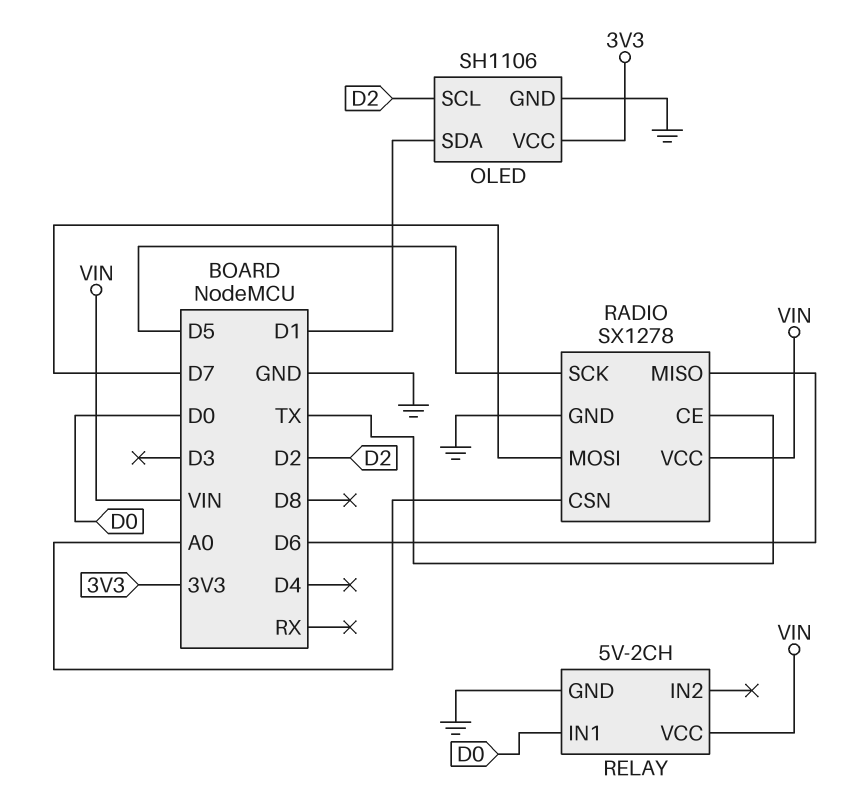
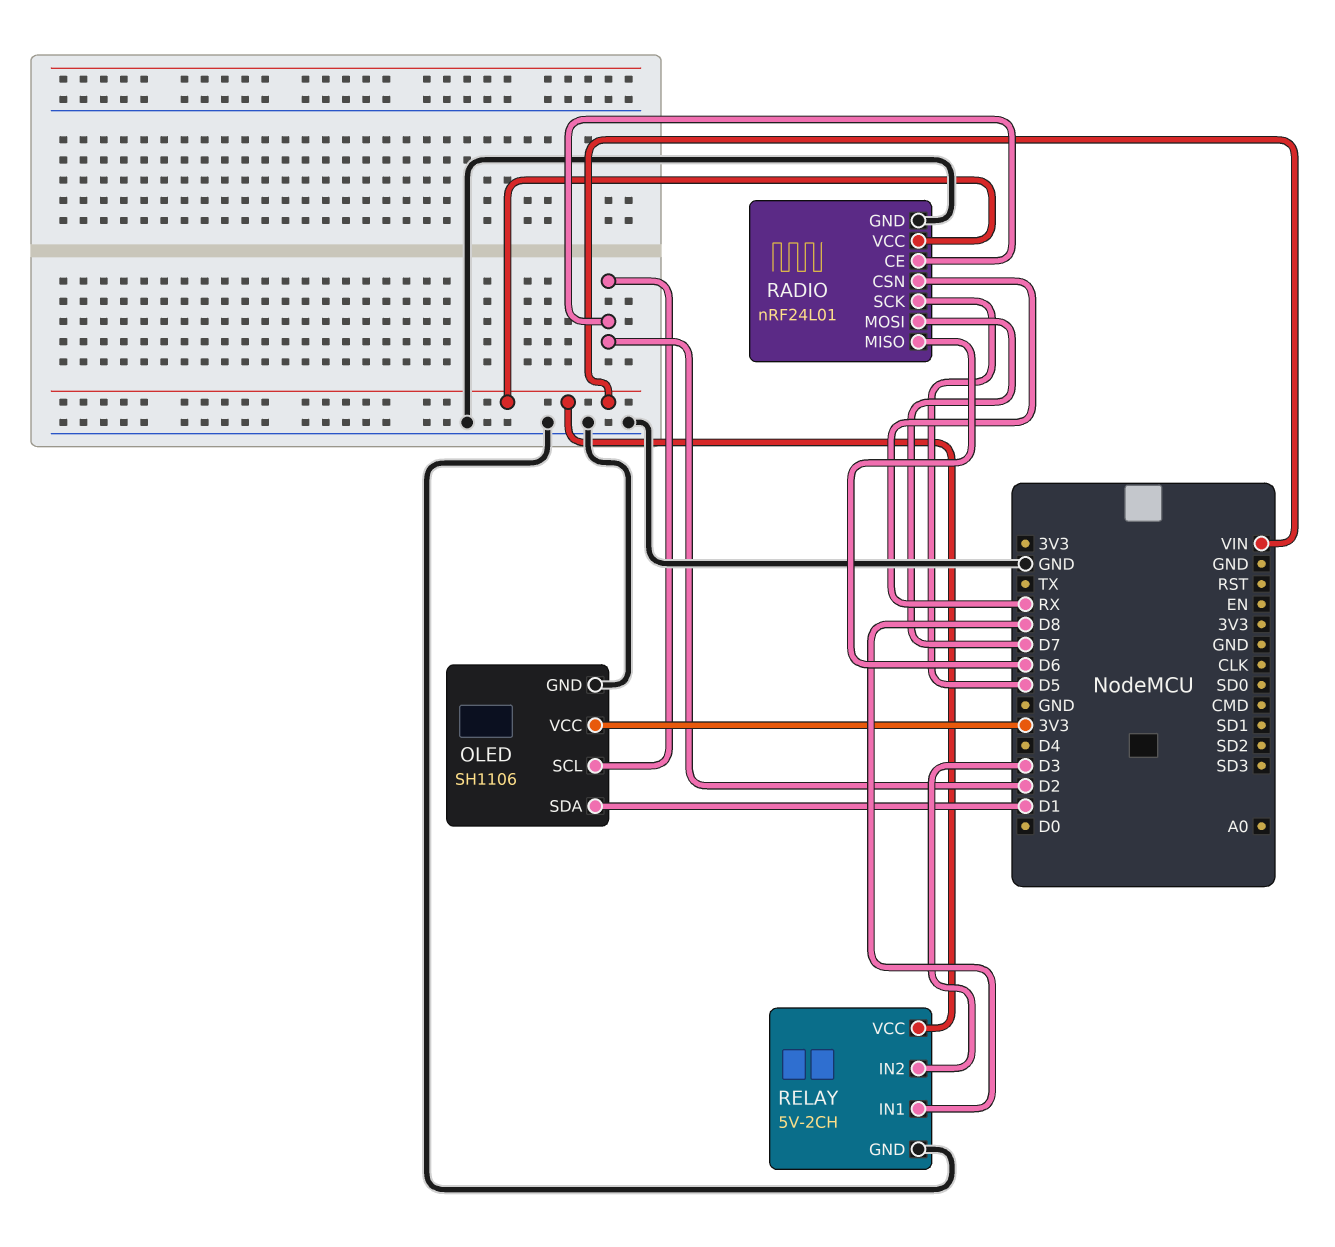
RADIO: SX1278 -> nRF24L01
RADIO pin CE: TX -> D2
RADIO pin CSN: A0 -> RX
RELAY pin IN1: D0 -> D8
RELAY pin IN2: none -> D3

